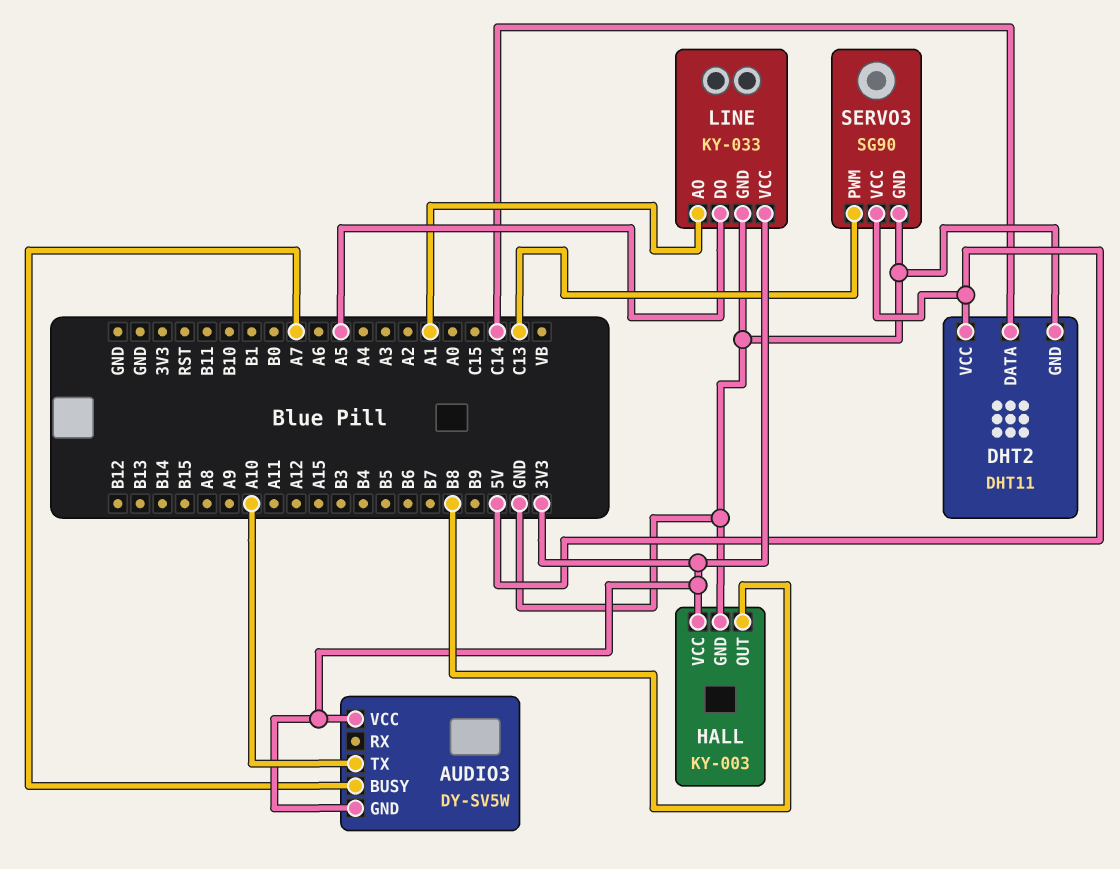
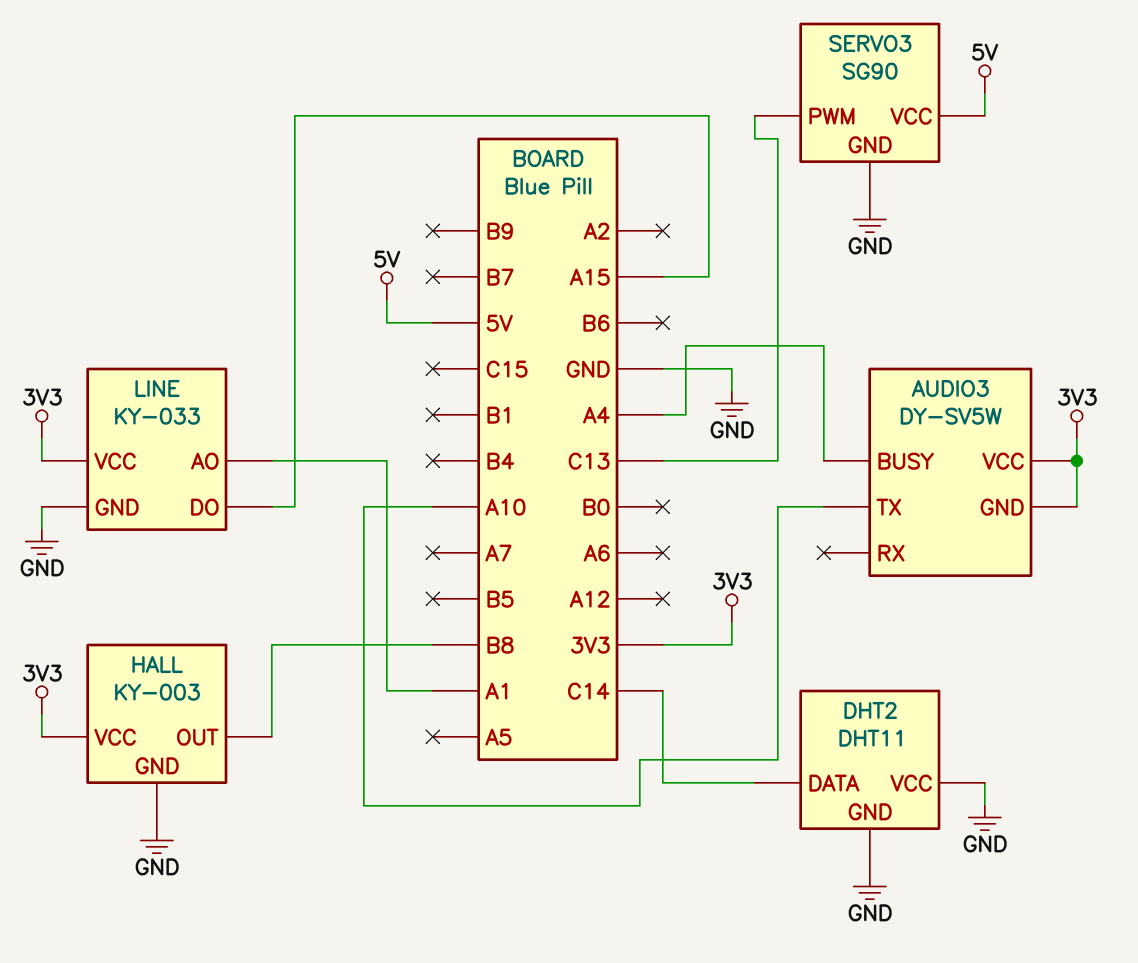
AUDIO3 pin BUSY: A7 -> A4
DHT2 pin VCC: 5V -> GND
LINE pin DO: A5 -> A15

